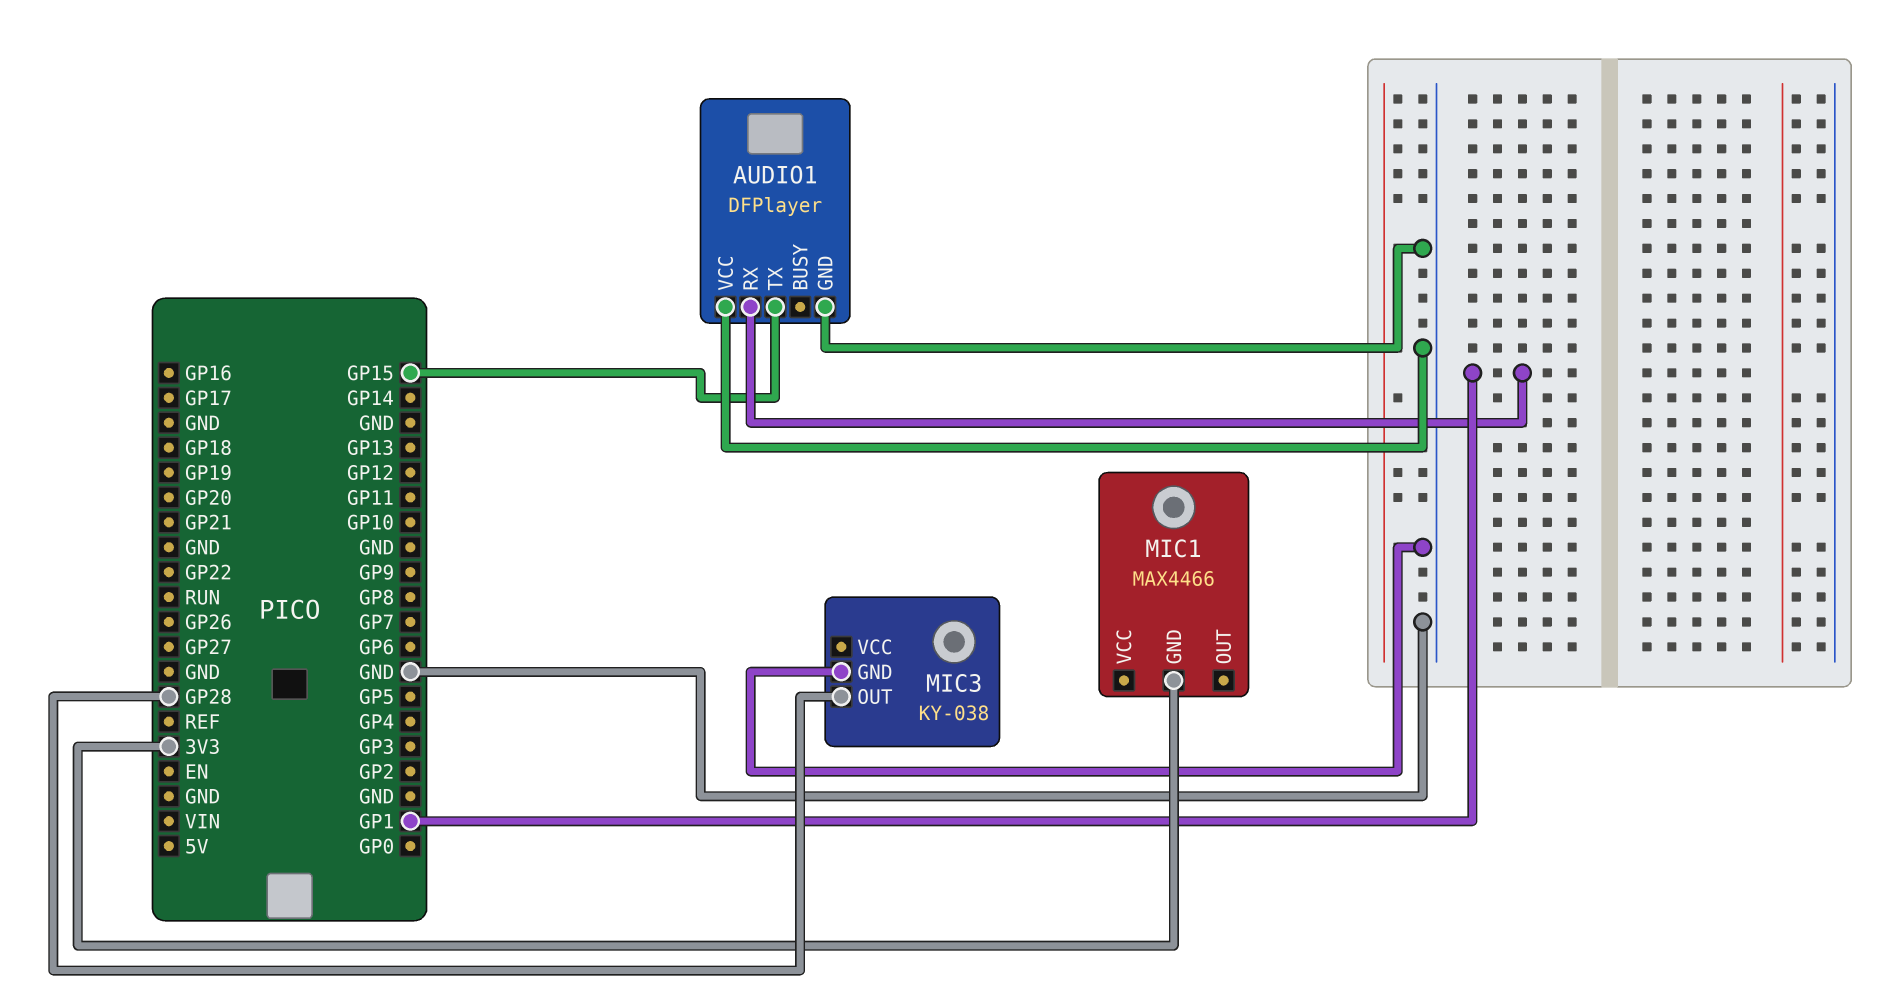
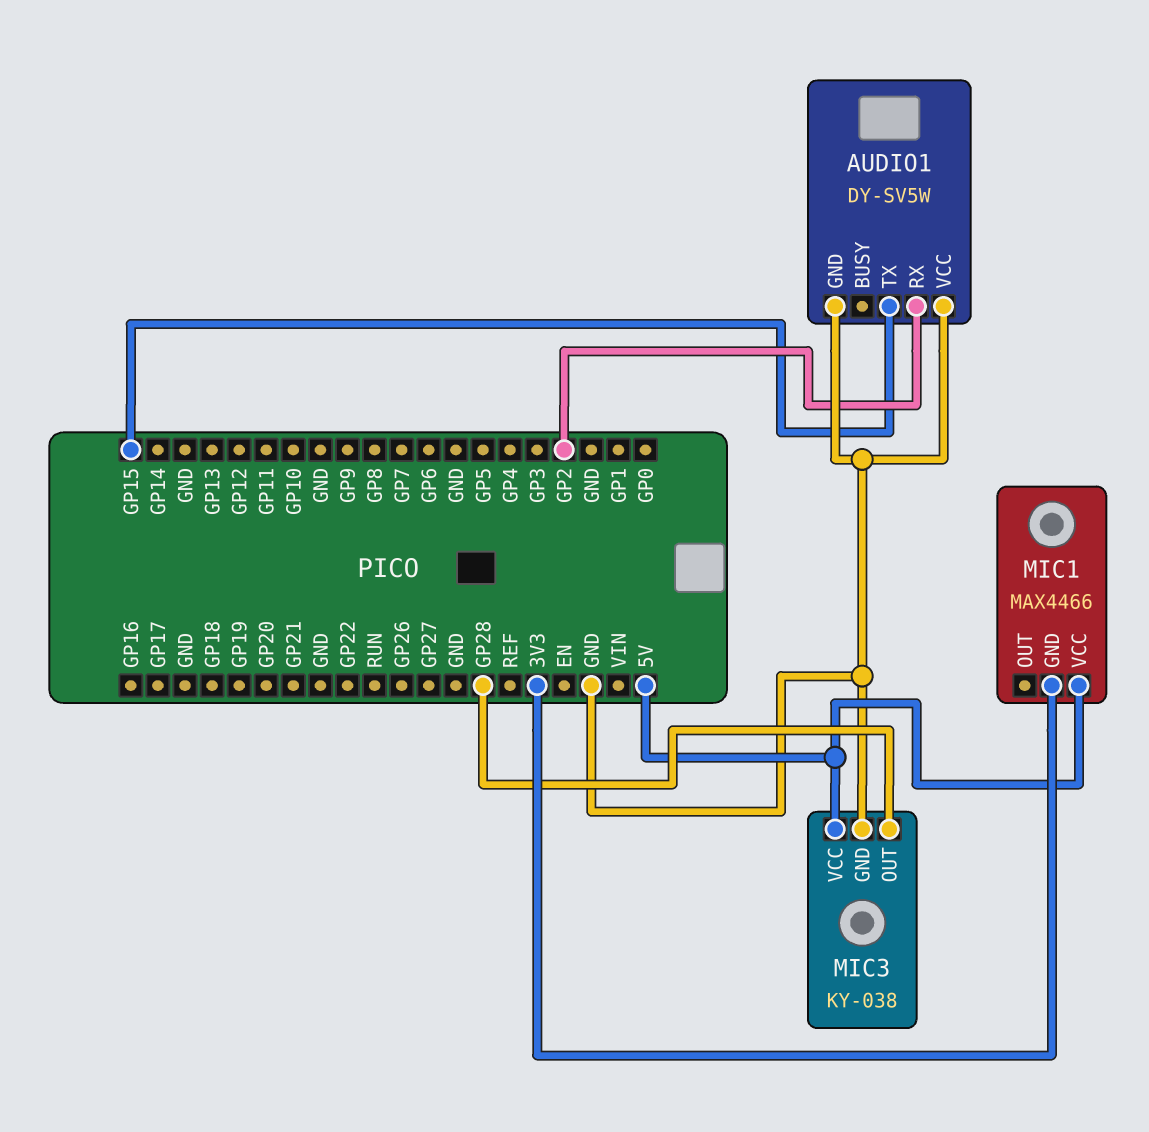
AUDIO1: DFPlayer -> DY-SV5W
AUDIO1 pin RX: GP1 -> GP2
MIC1 pin VCC: none -> 5V
MIC3 pin VCC: none -> 5V

